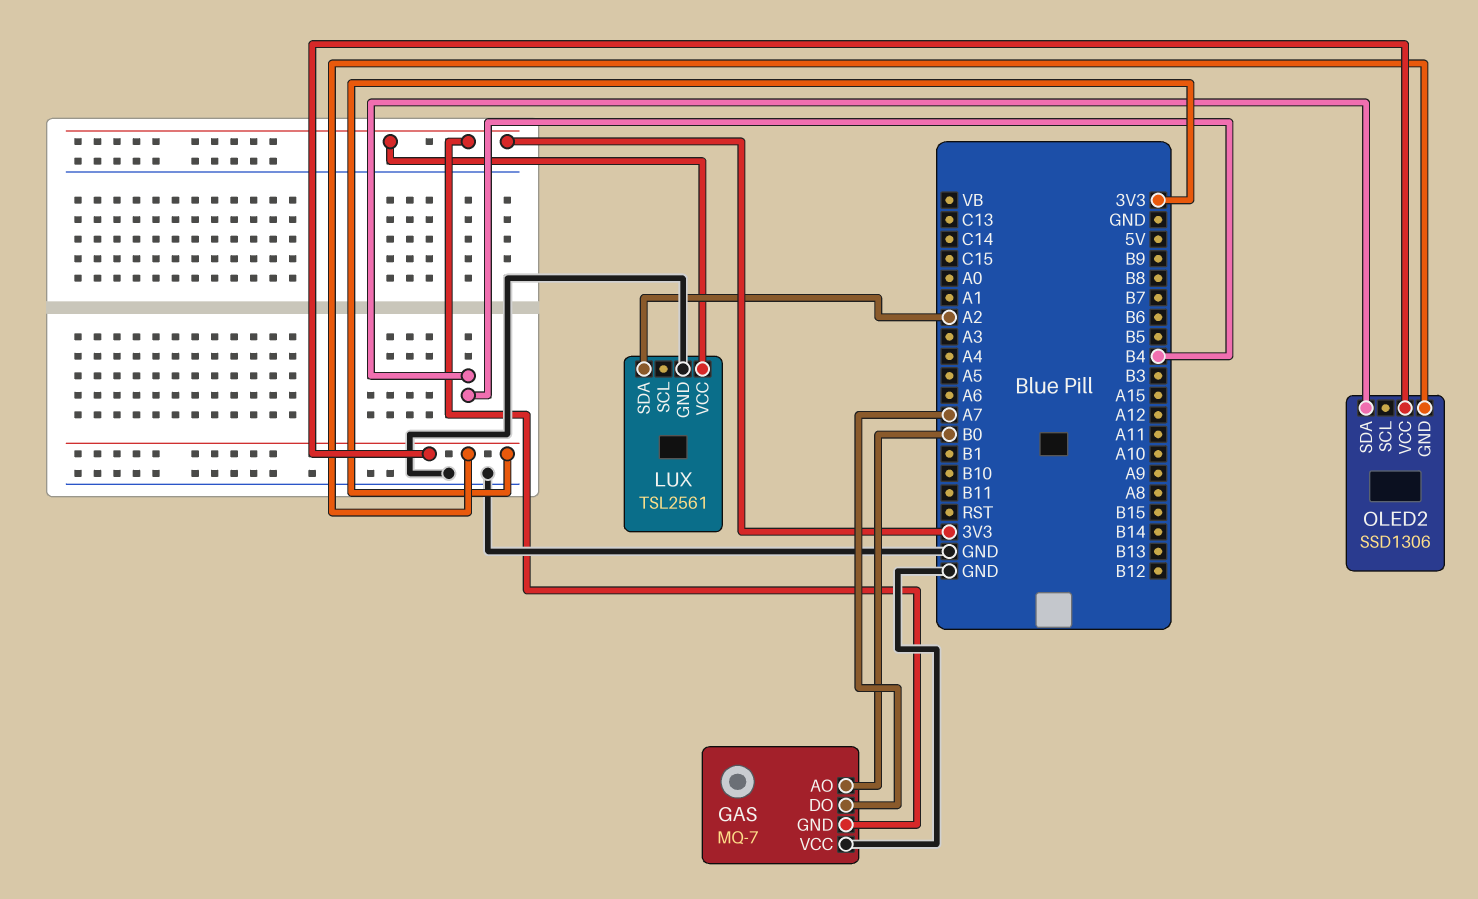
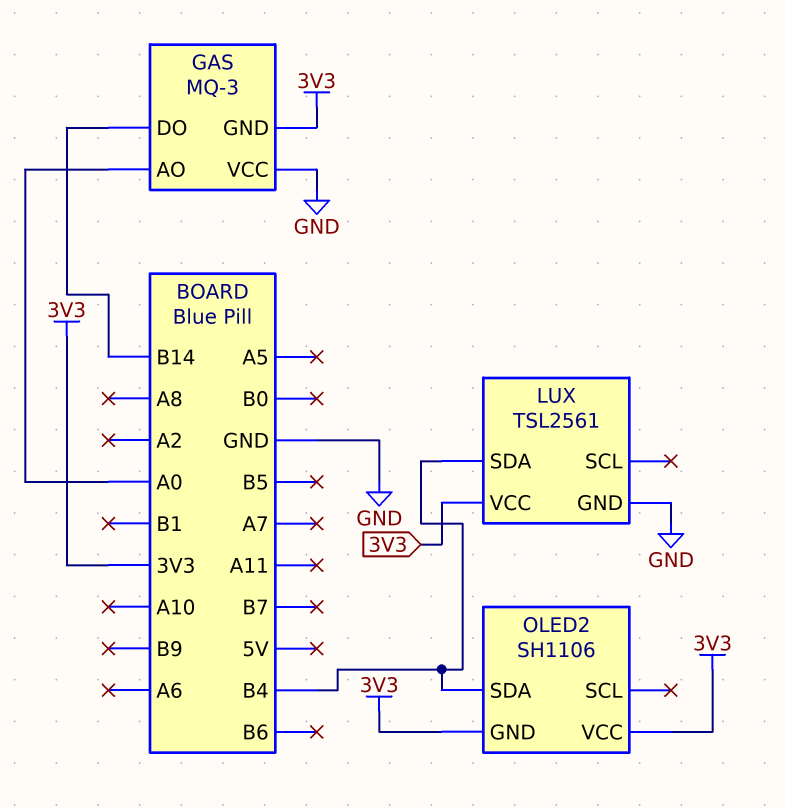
GAS: MQ-7 -> MQ-3
GAS pin AO: B0 -> A0
GAS pin DO: A7 -> B14
LUX pin SDA: A2 -> B4
OLED2: SSD1306 -> SH1106

